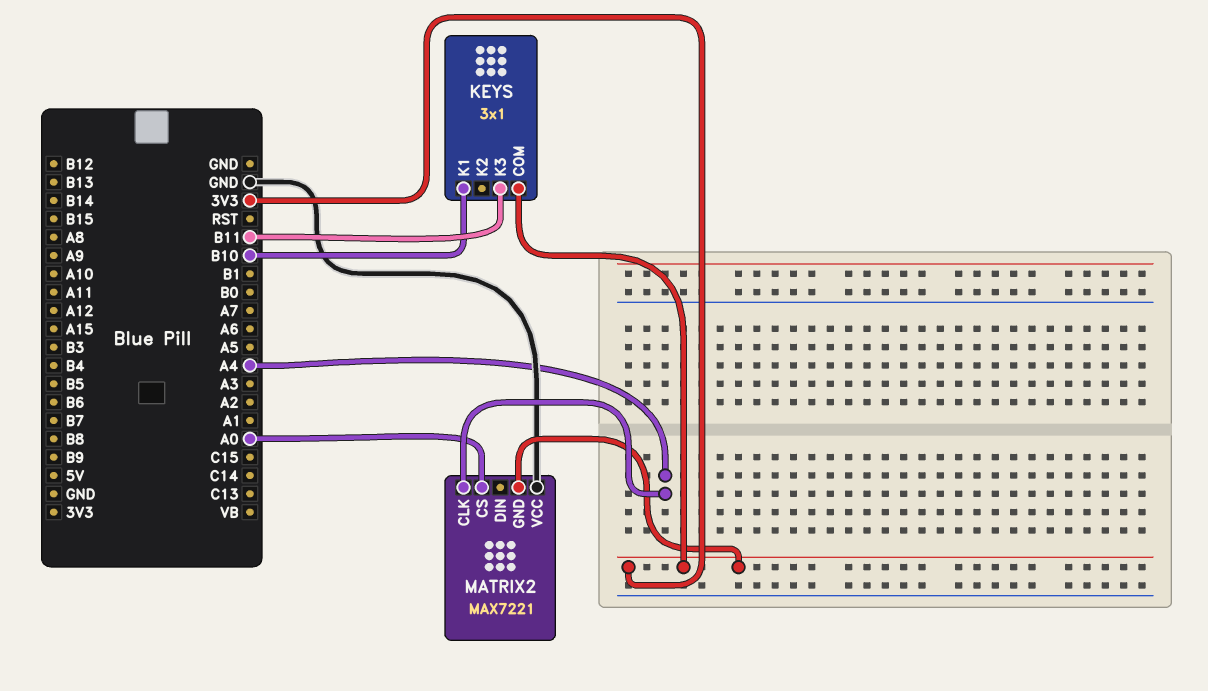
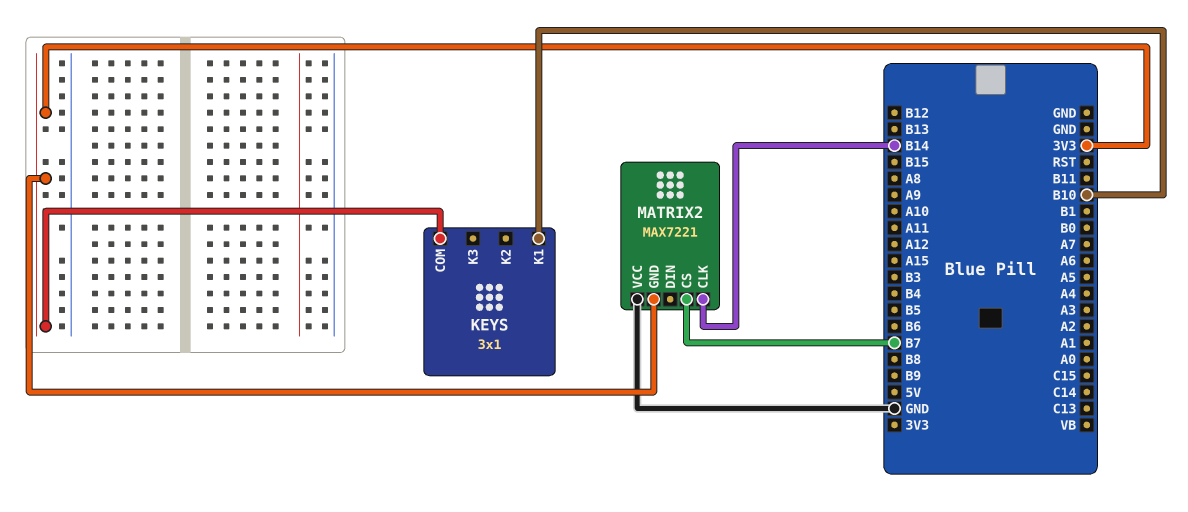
KEYS pin K3: B11 -> none
MATRIX2 pin CLK: A4 -> B14
MATRIX2 pin CS: A0 -> B7

